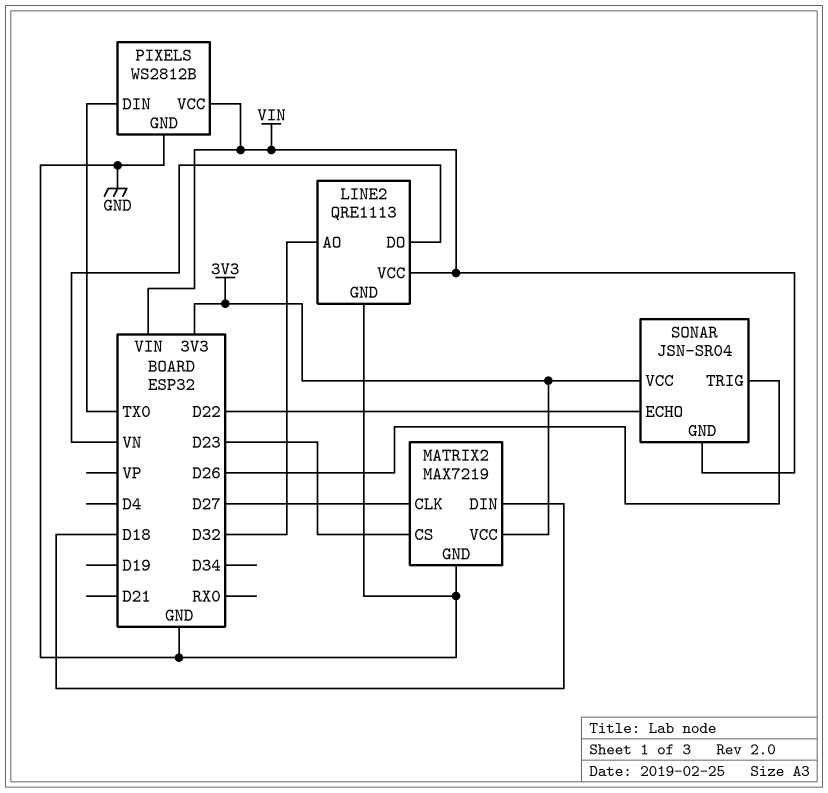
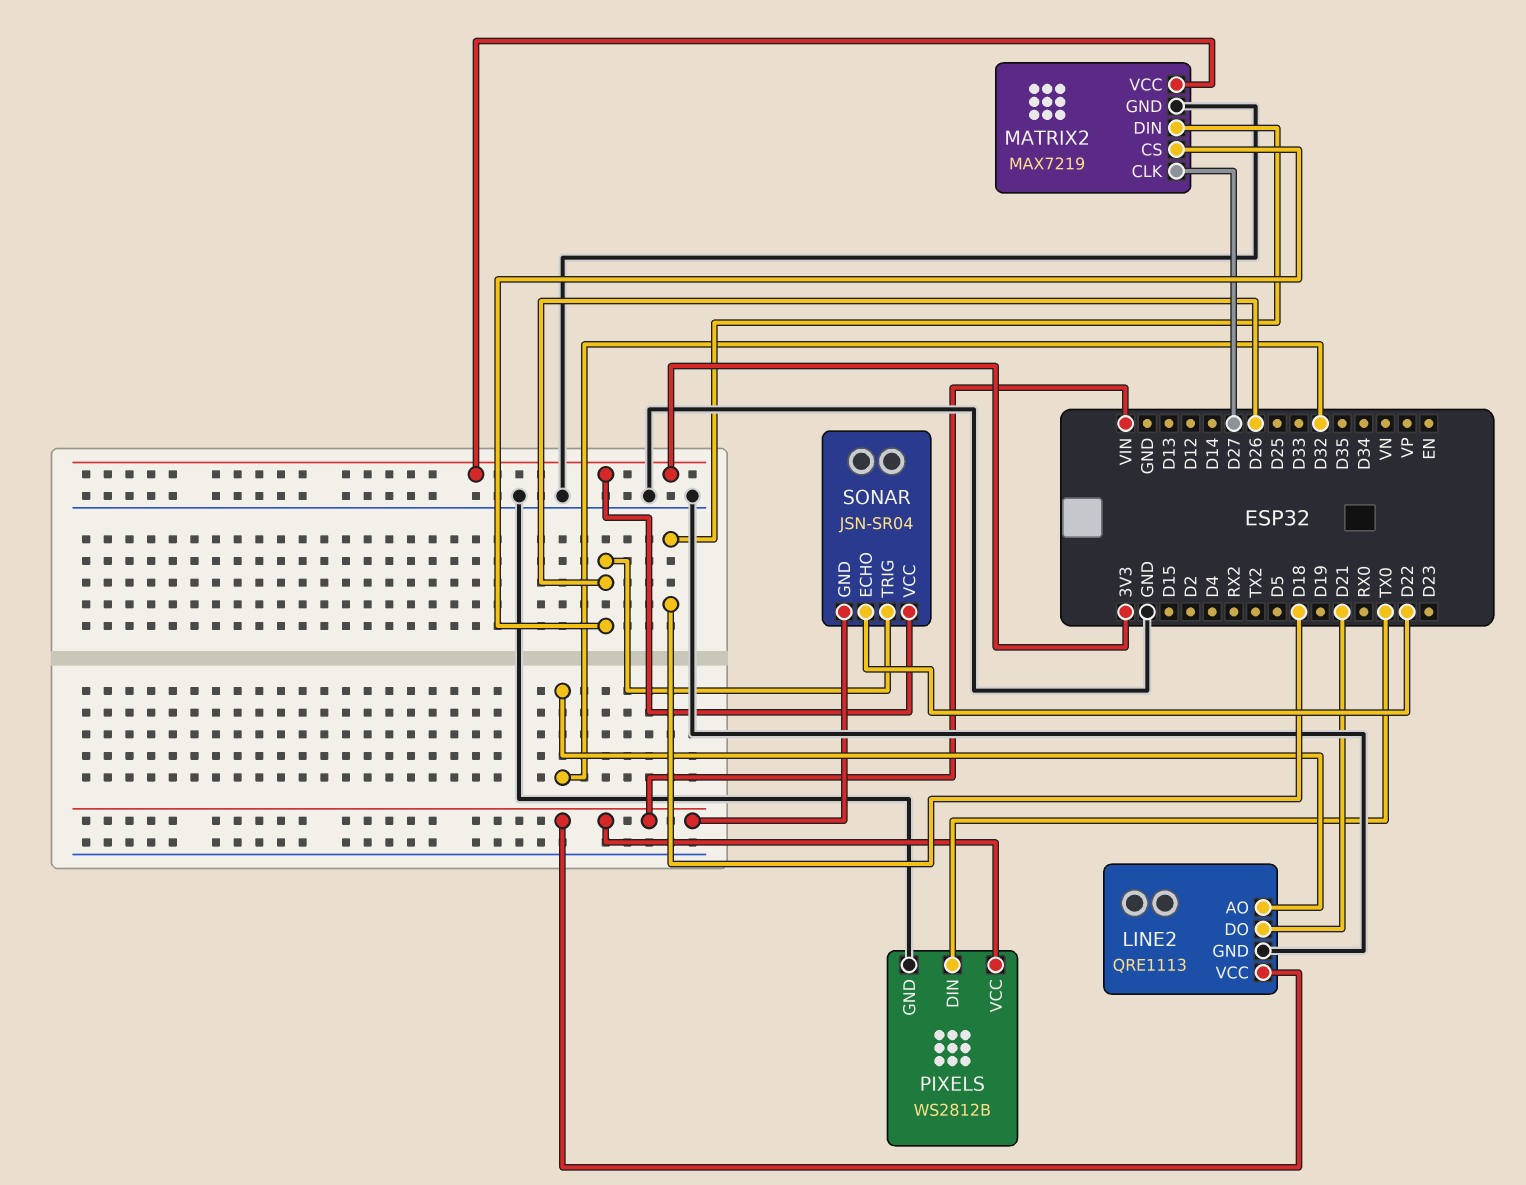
LINE2 pin DO: VN -> D21
MATRIX2 pin CS: D23 -> D26

